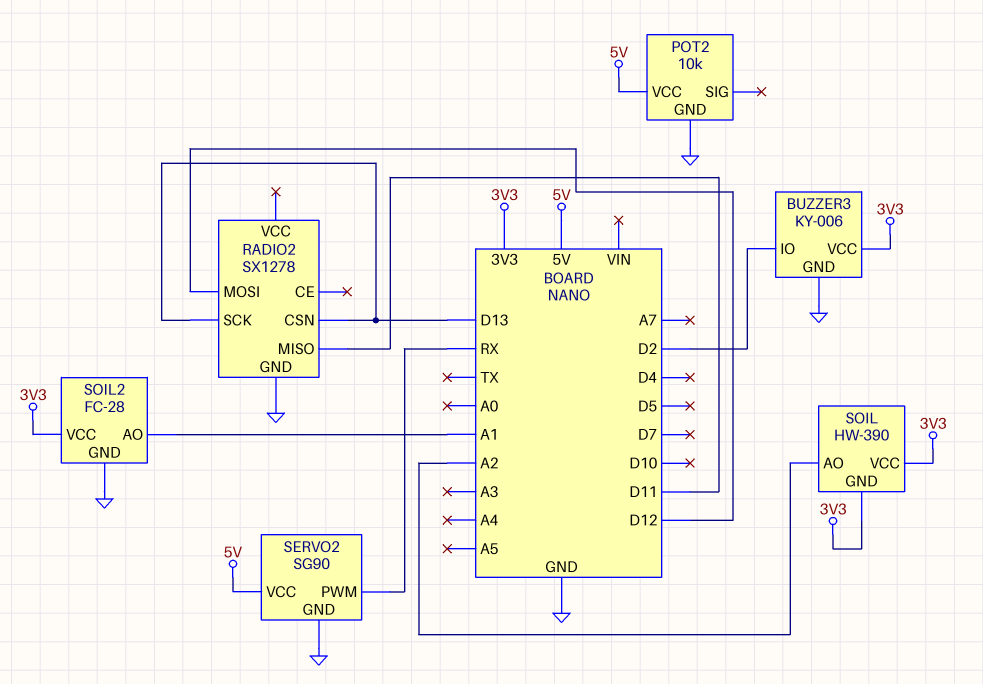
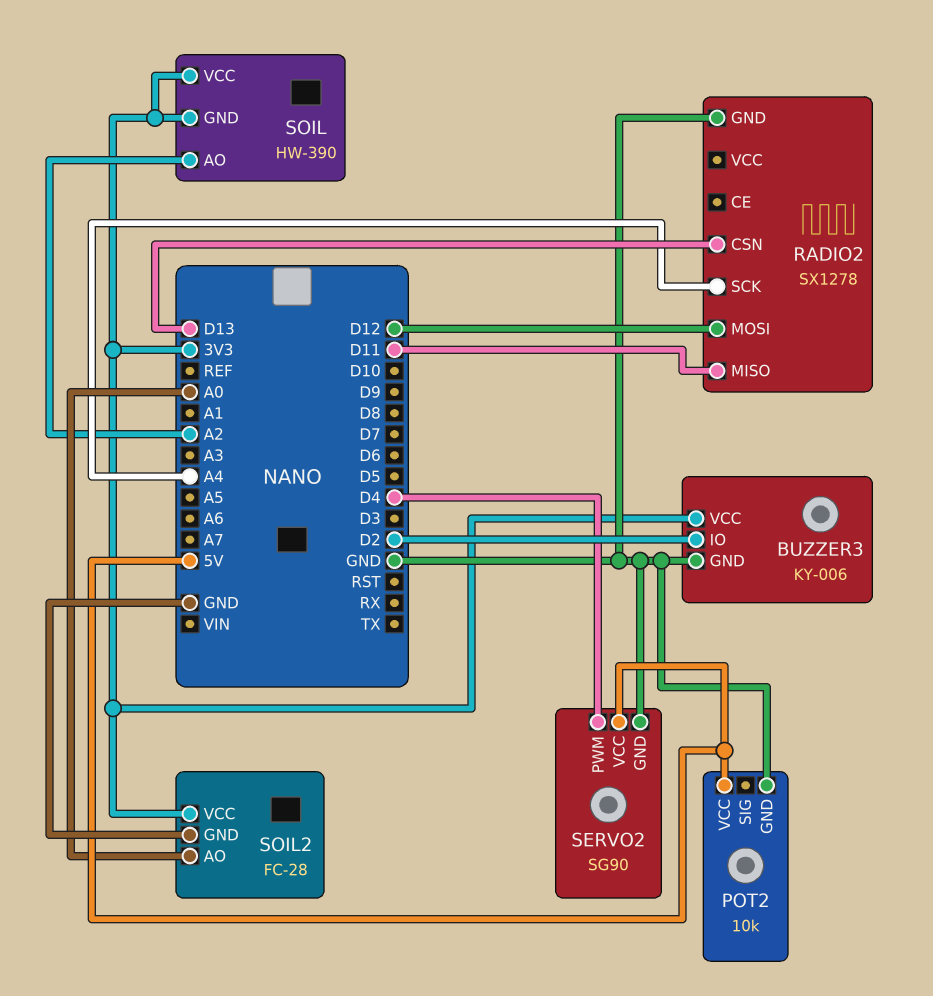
RADIO2 pin SCK: D13 -> A4
SERVO2 pin PWM: RX -> D4
SOIL2 pin AO: A1 -> A0

